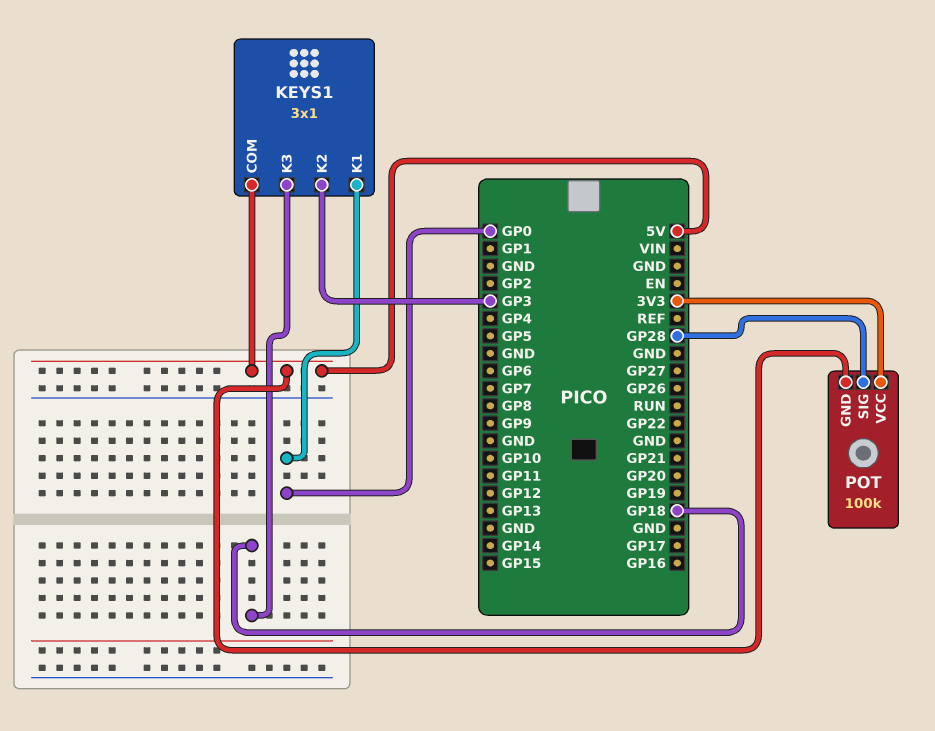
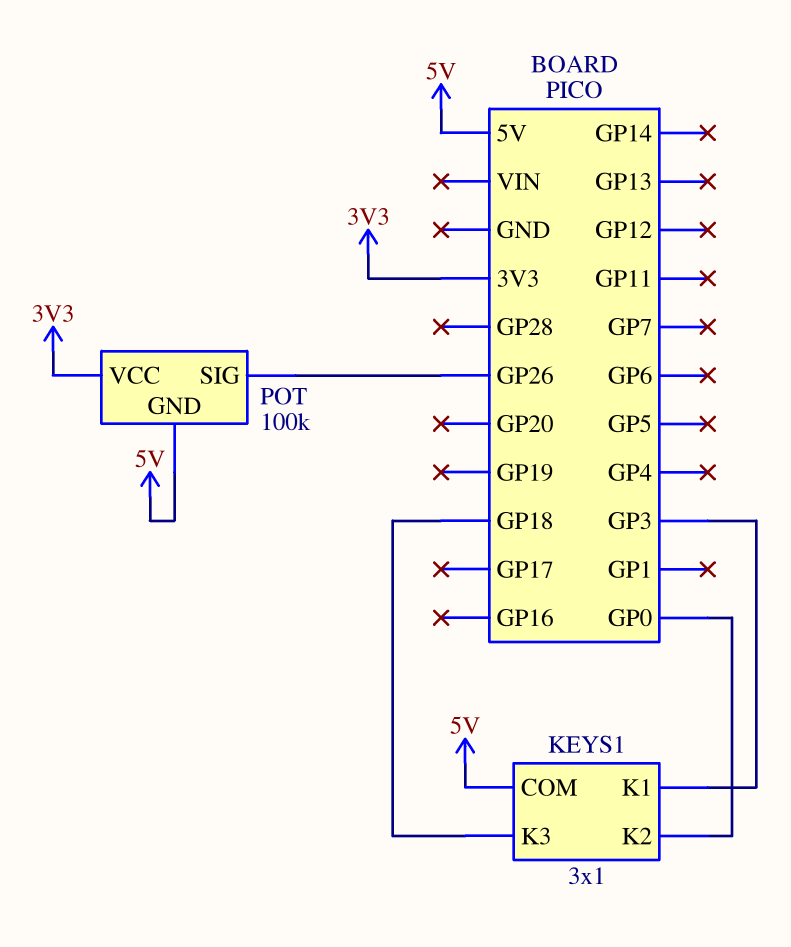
KEYS1 pin K1: GP0 -> GP3
KEYS1 pin K2: GP3 -> GP0
POT pin SIG: GP28 -> GP26

